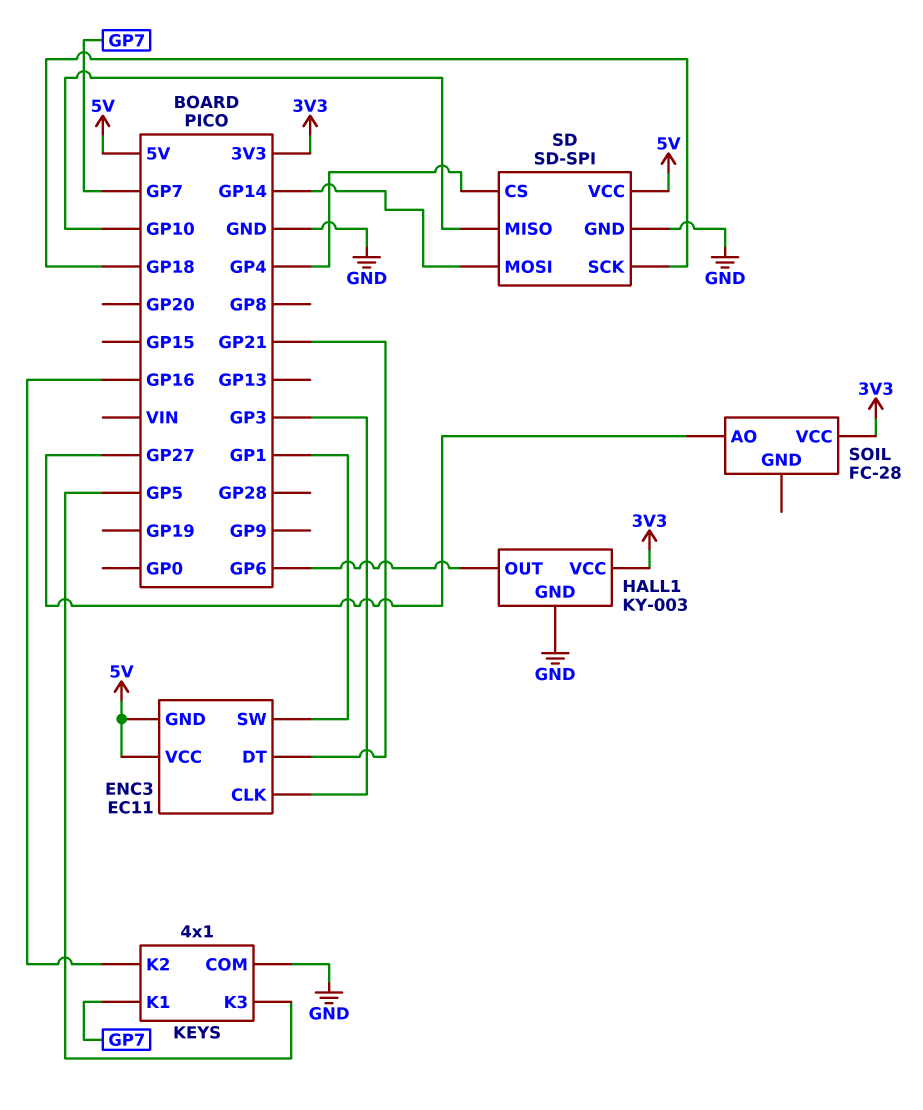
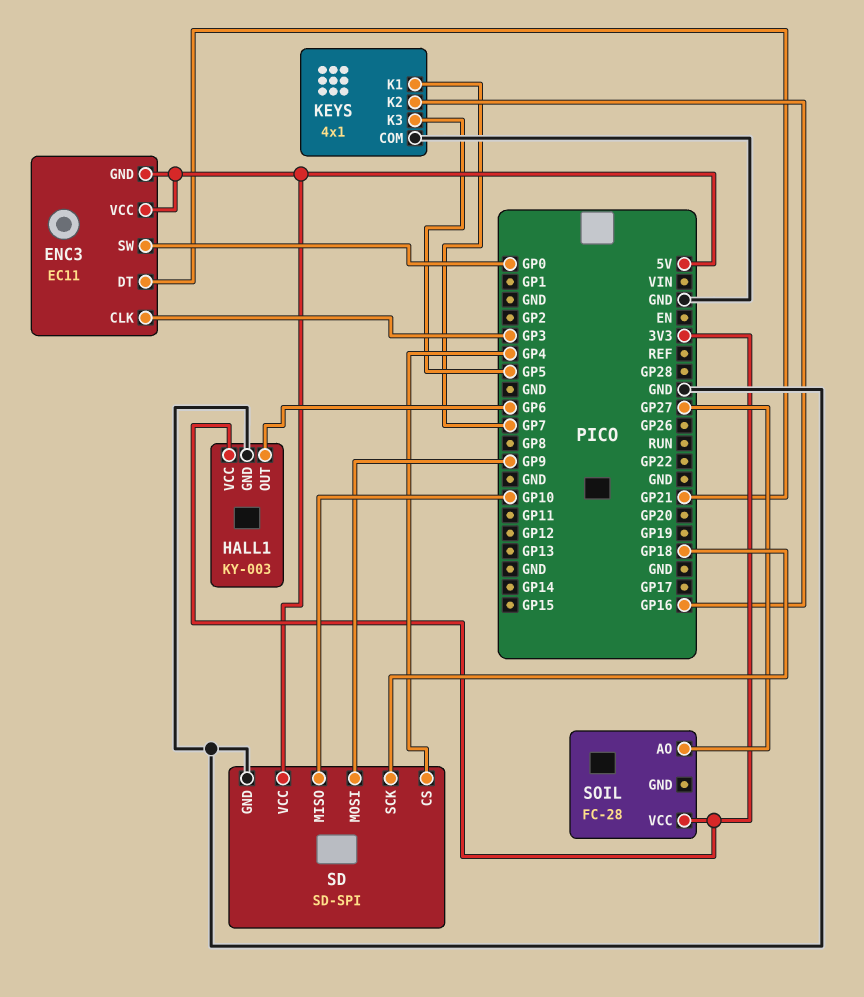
ENC3 pin SW: GP1 -> GP0
SD pin MOSI: GP14 -> GP9

